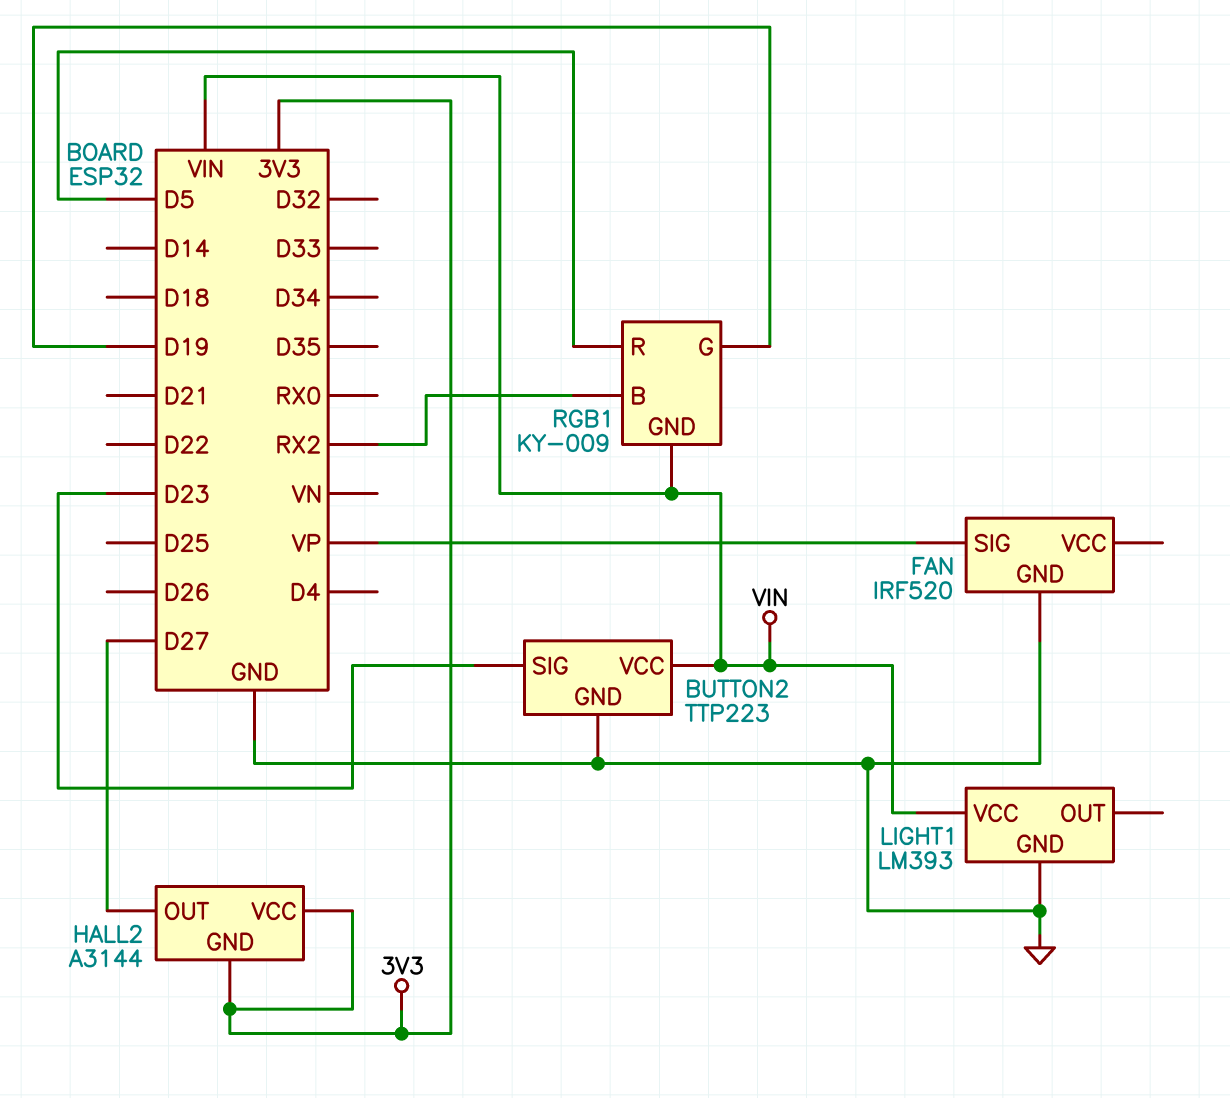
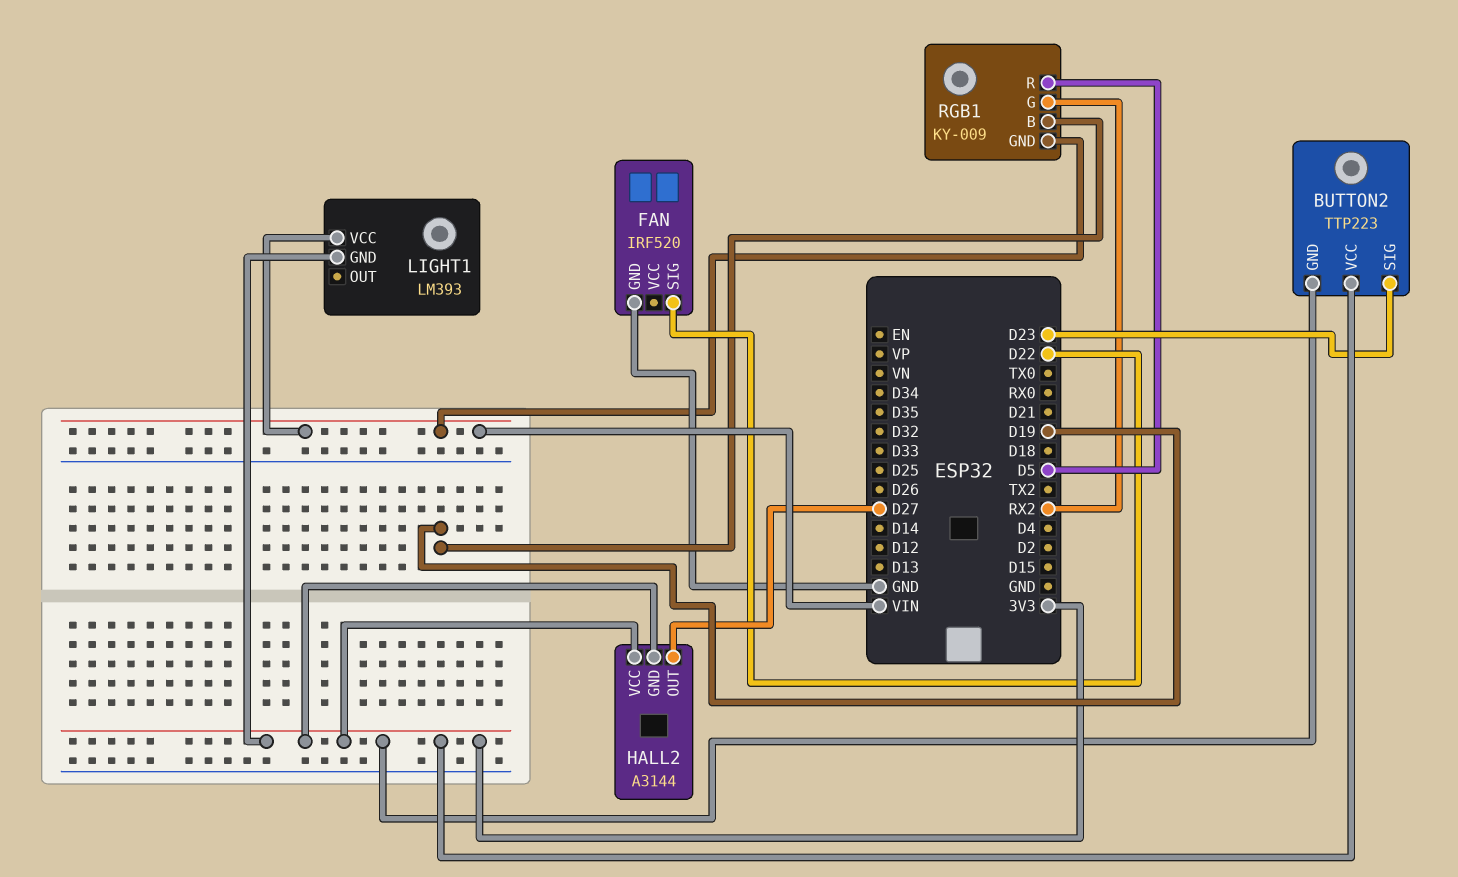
BUTTON2 pin GND: GND -> 3V3
BUTTON2 pin VCC: VIN -> 3V3
FAN pin SIG: VP -> D22
LIGHT1 pin GND: GND -> 3V3
RGB1 pin B: RX2 -> D19
RGB1 pin G: D19 -> RX2

